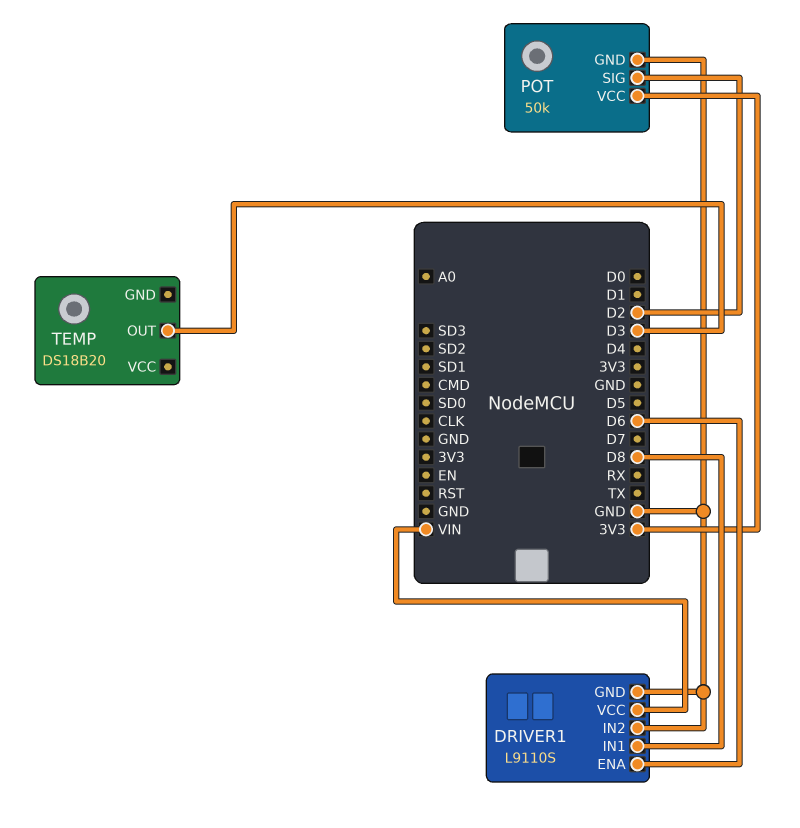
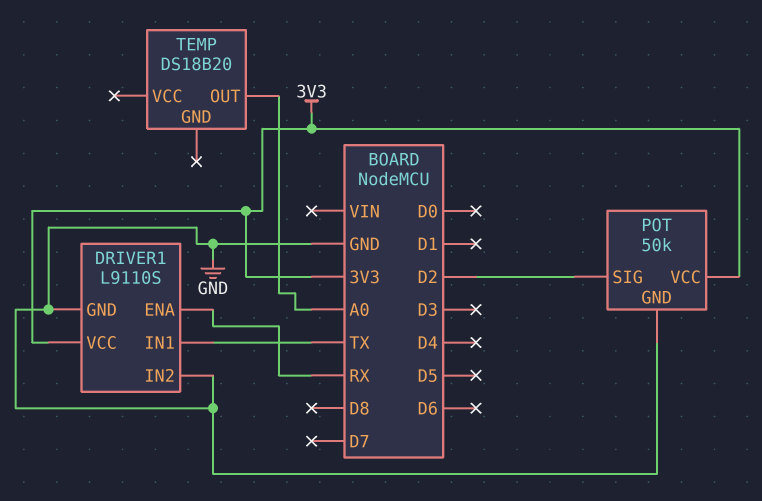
DRIVER1 pin ENA: D6 -> RX
DRIVER1 pin IN1: D8 -> TX
DRIVER1 pin VCC: VIN -> 3V3
TEMP pin OUT: D3 -> A0

